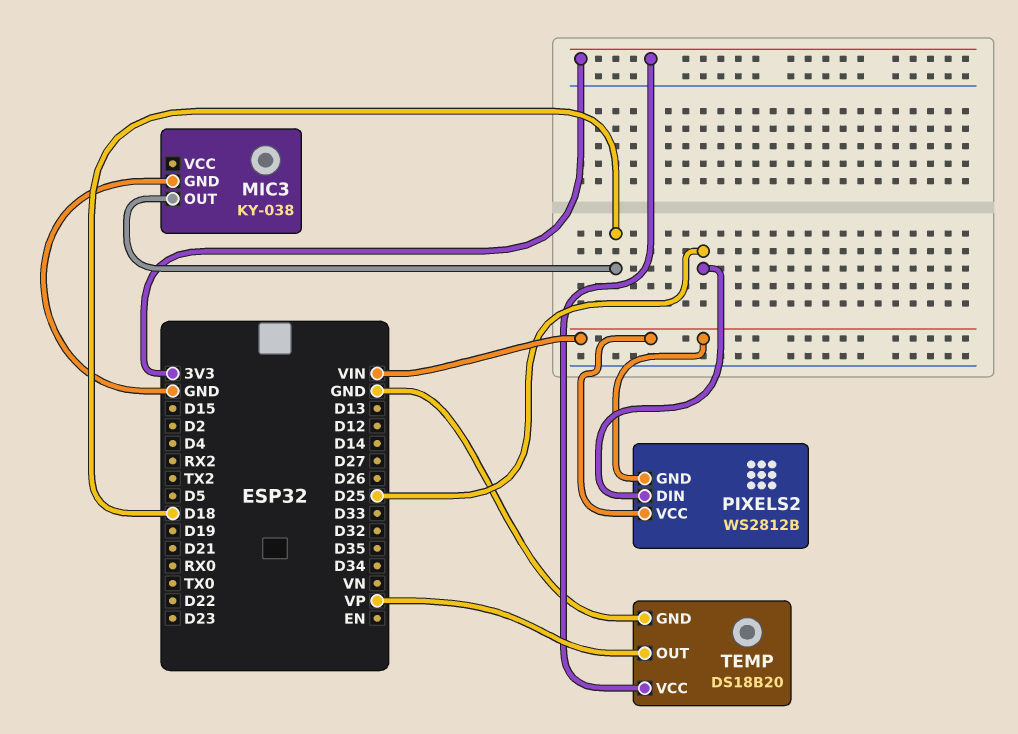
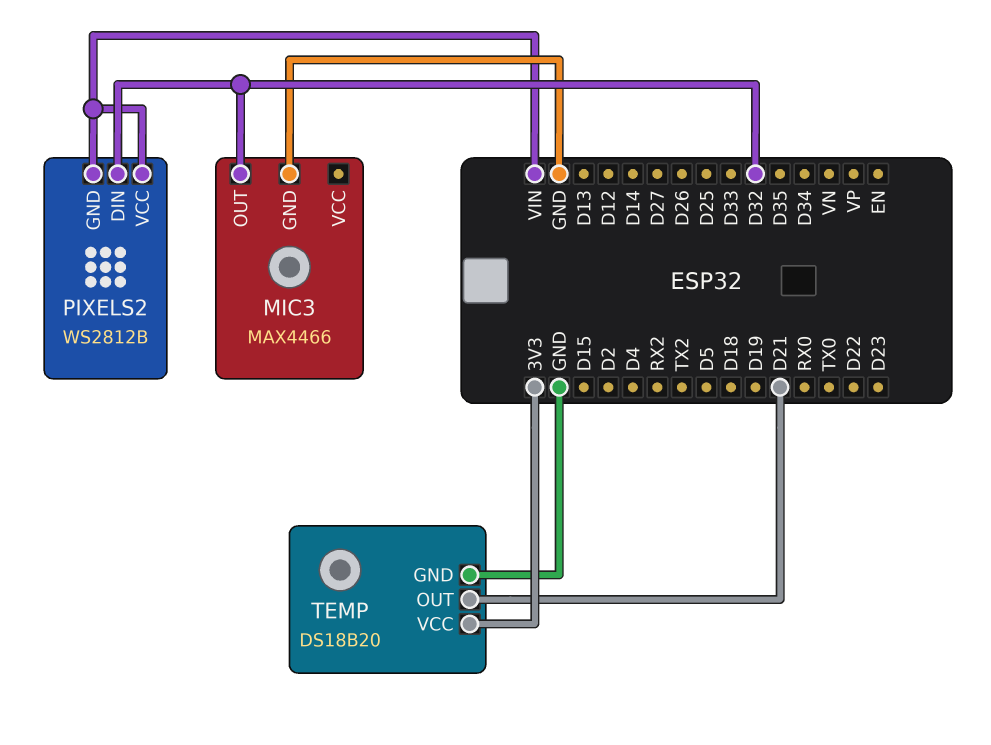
MIC3: KY-038 -> MAX4466
MIC3 pin OUT: D18 -> D32
PIXELS2 pin DIN: D25 -> D32
TEMP pin OUT: VP -> D21

